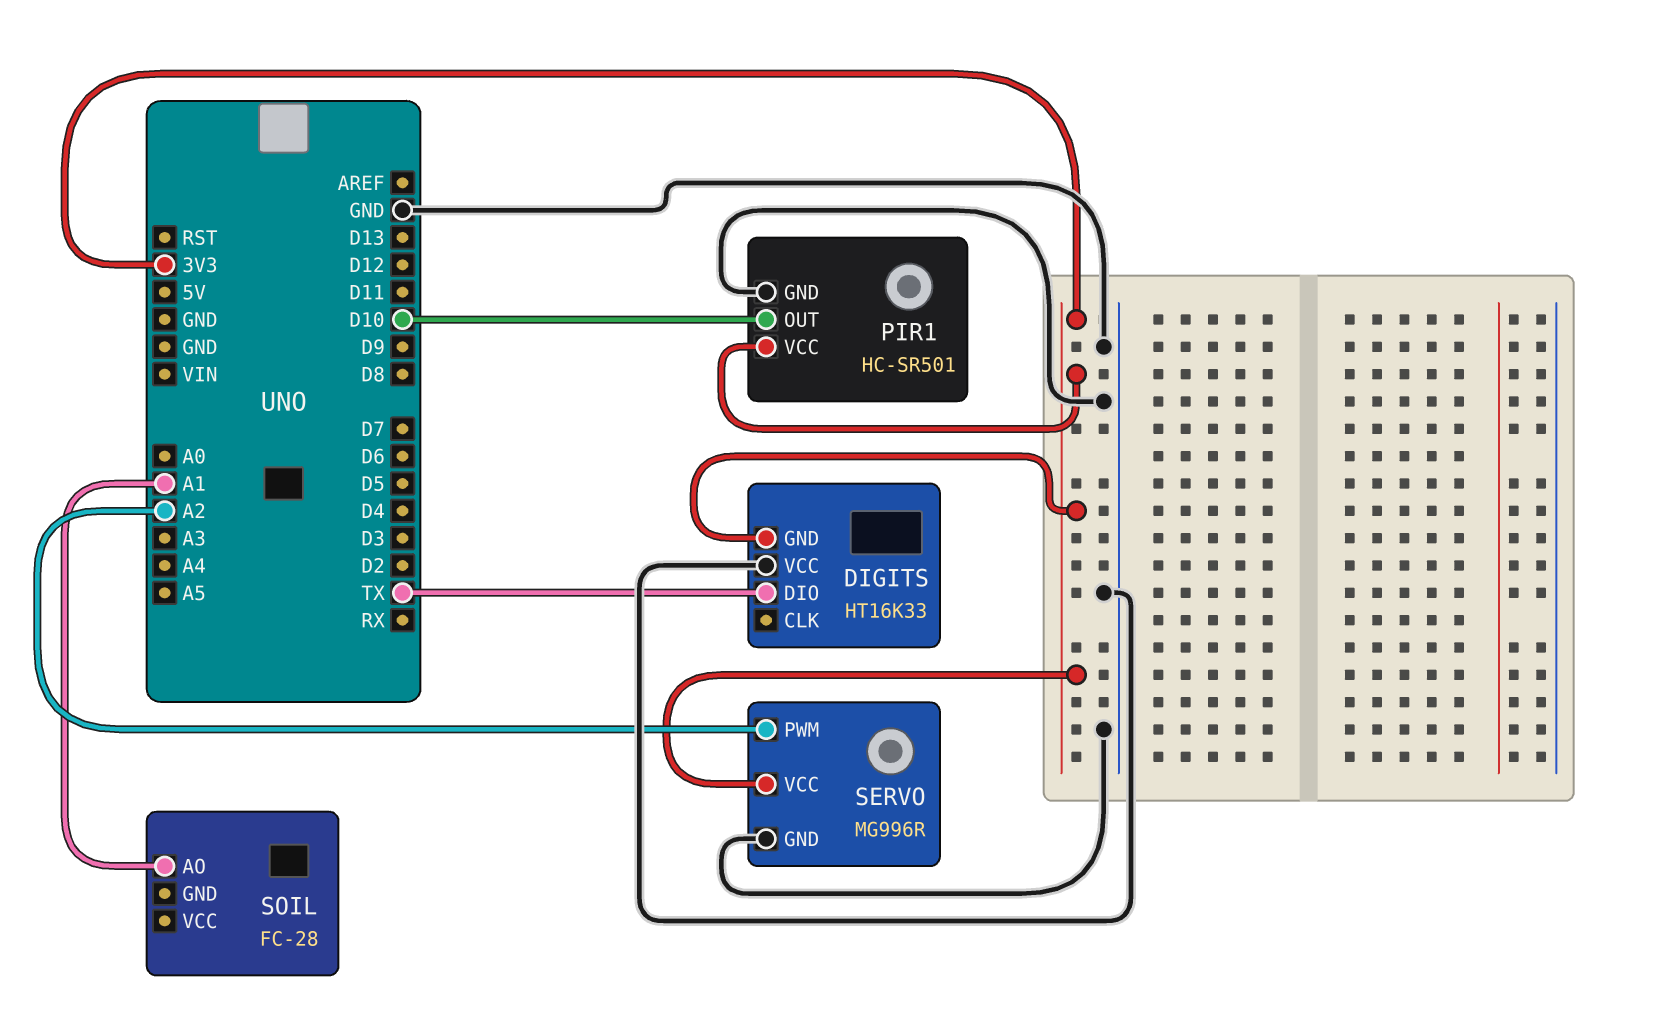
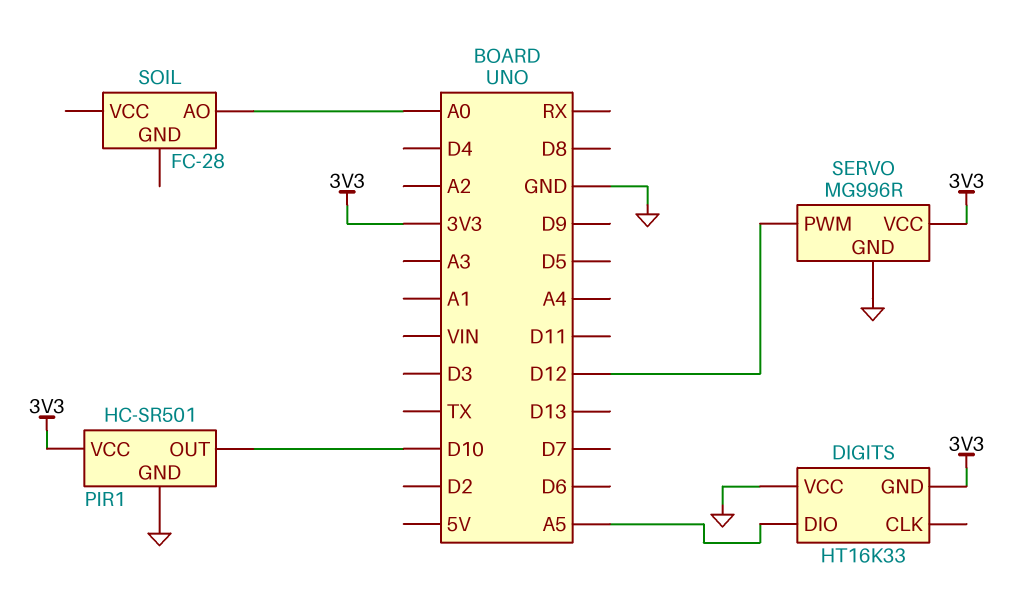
DIGITS pin DIO: TX -> A5
SERVO pin PWM: A2 -> D12
SOIL pin AO: A1 -> A0

